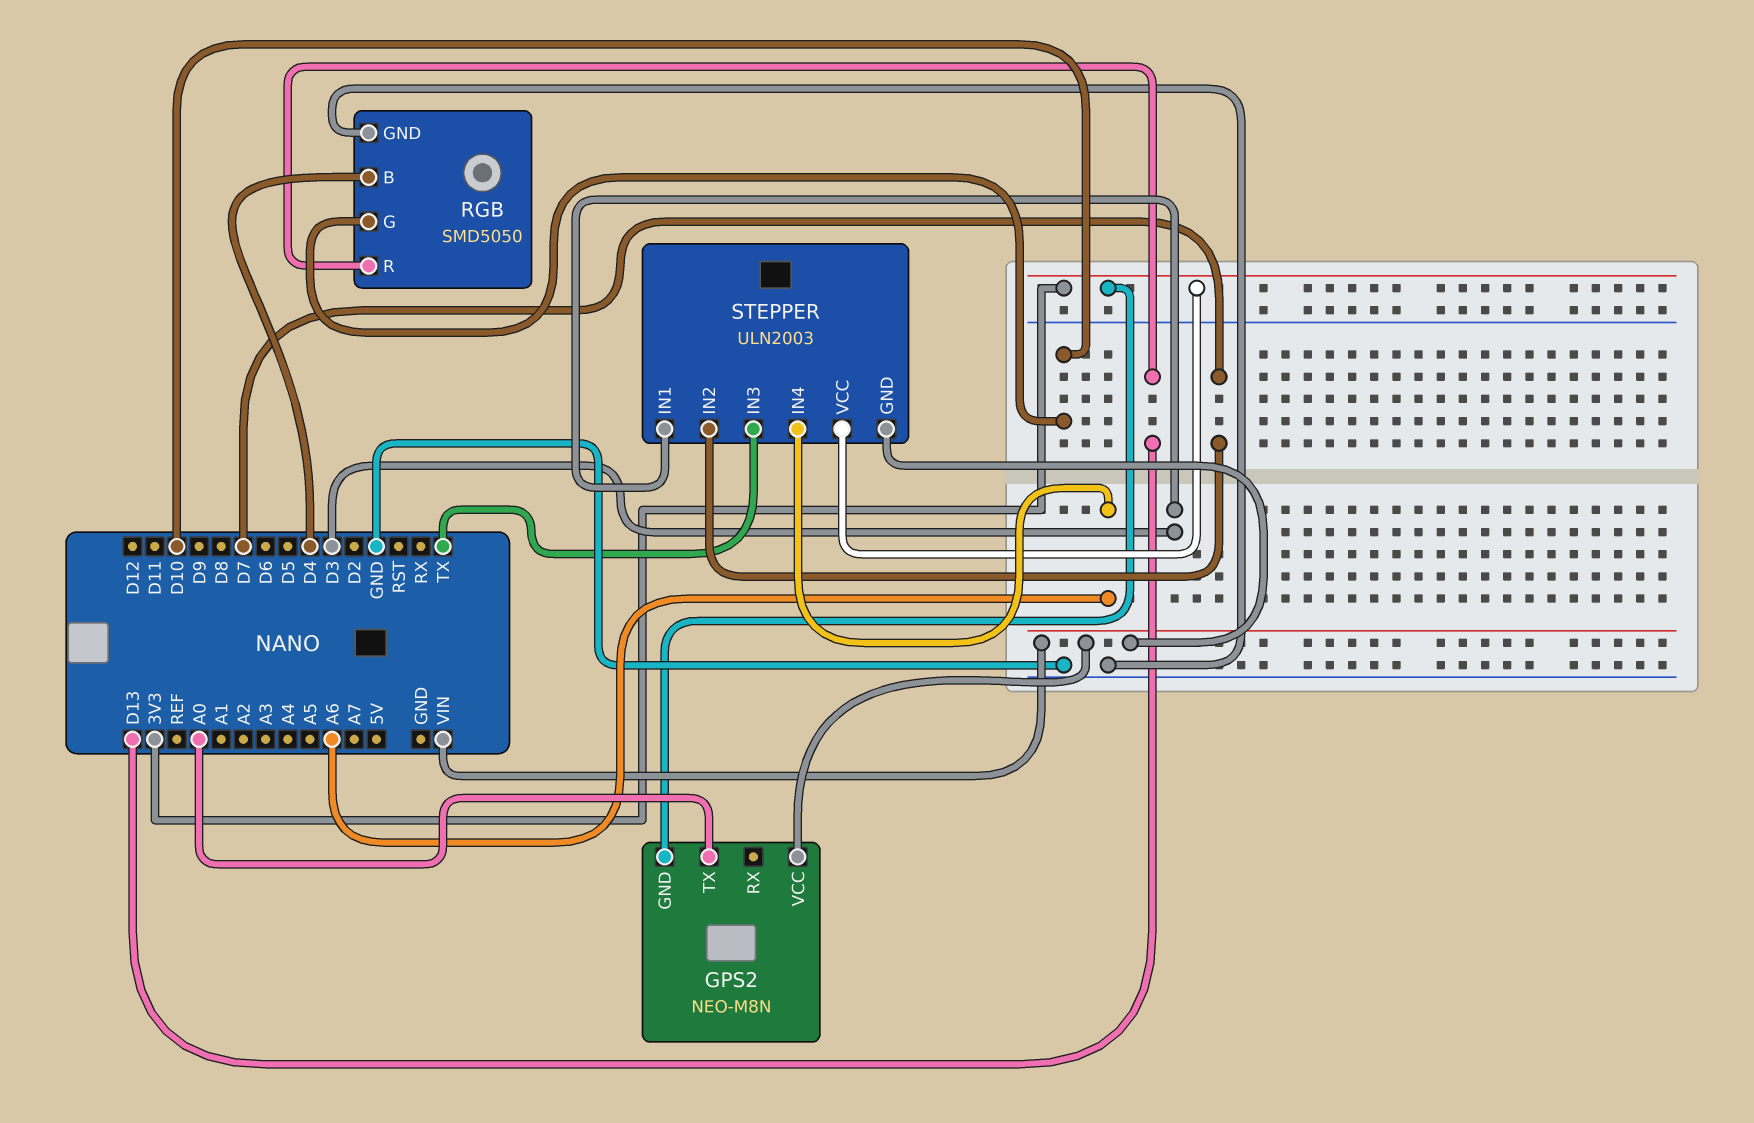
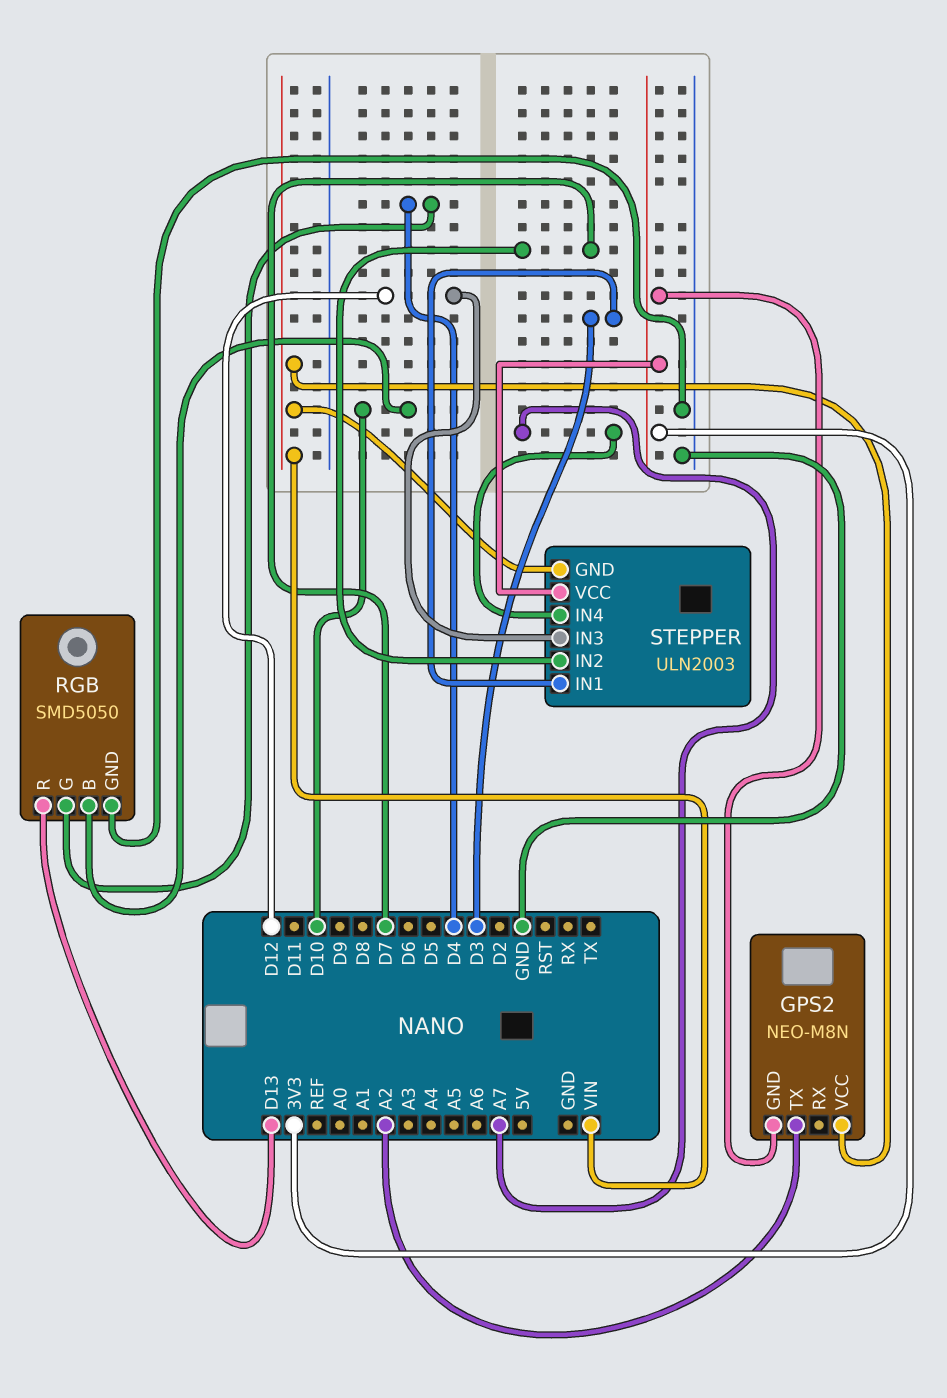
GPS2 pin TX: A0 -> A2
RGB pin B: D4 -> D10
RGB pin G: D10 -> D4
STEPPER pin IN3: TX -> D12
STEPPER pin IN4: A6 -> A7

